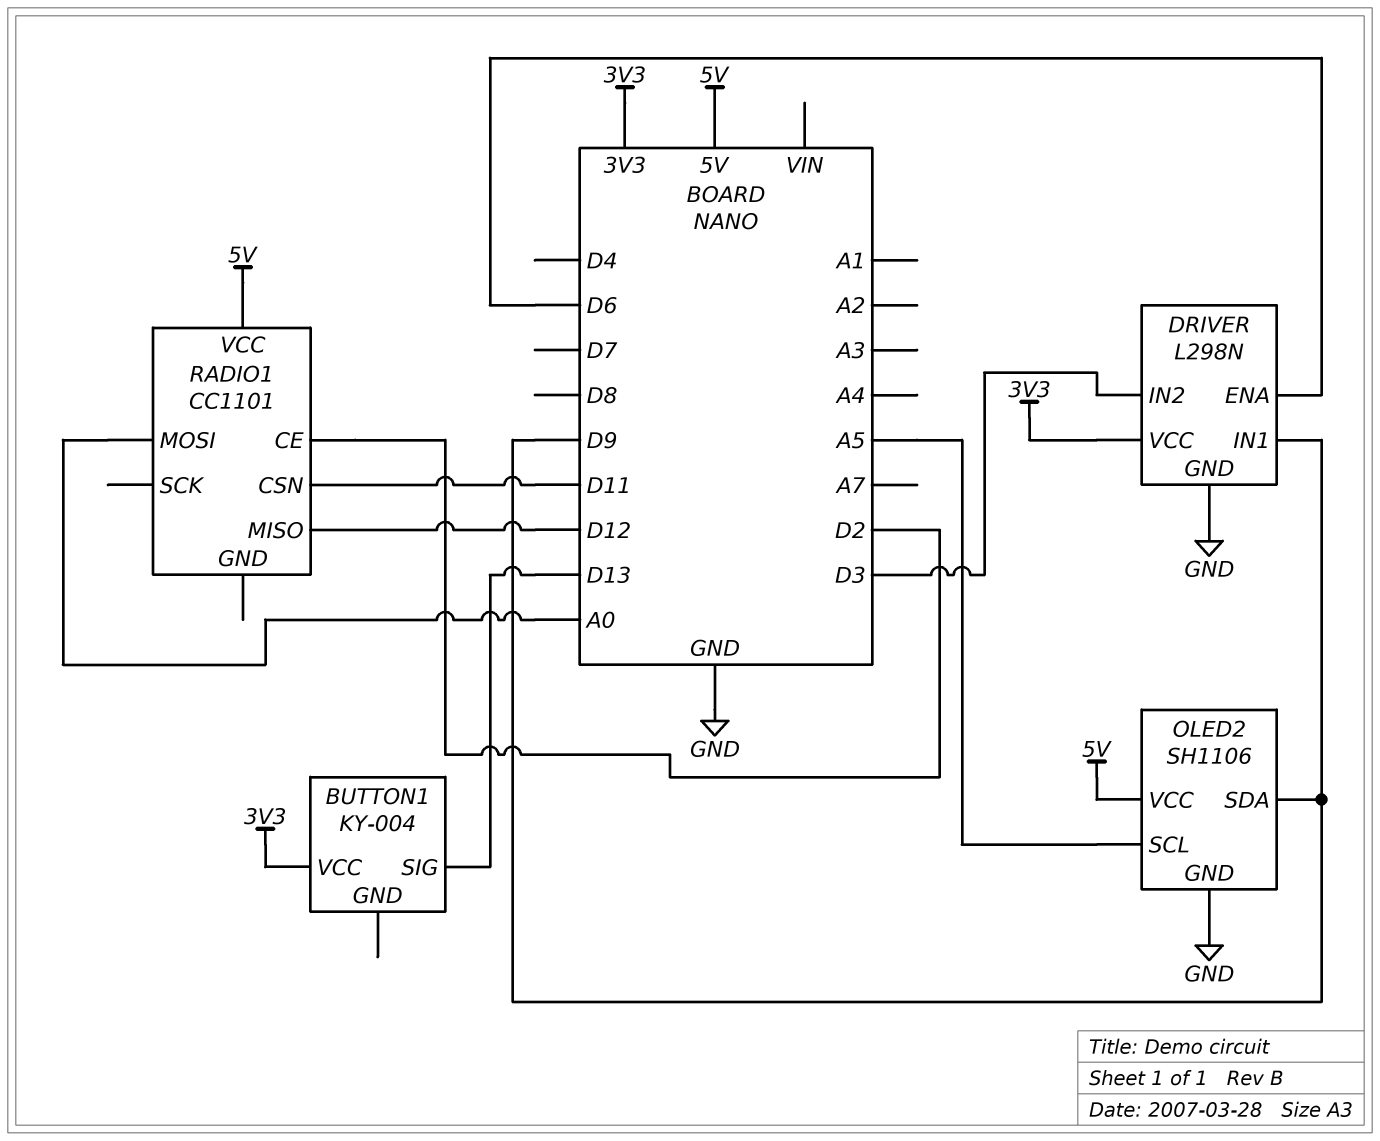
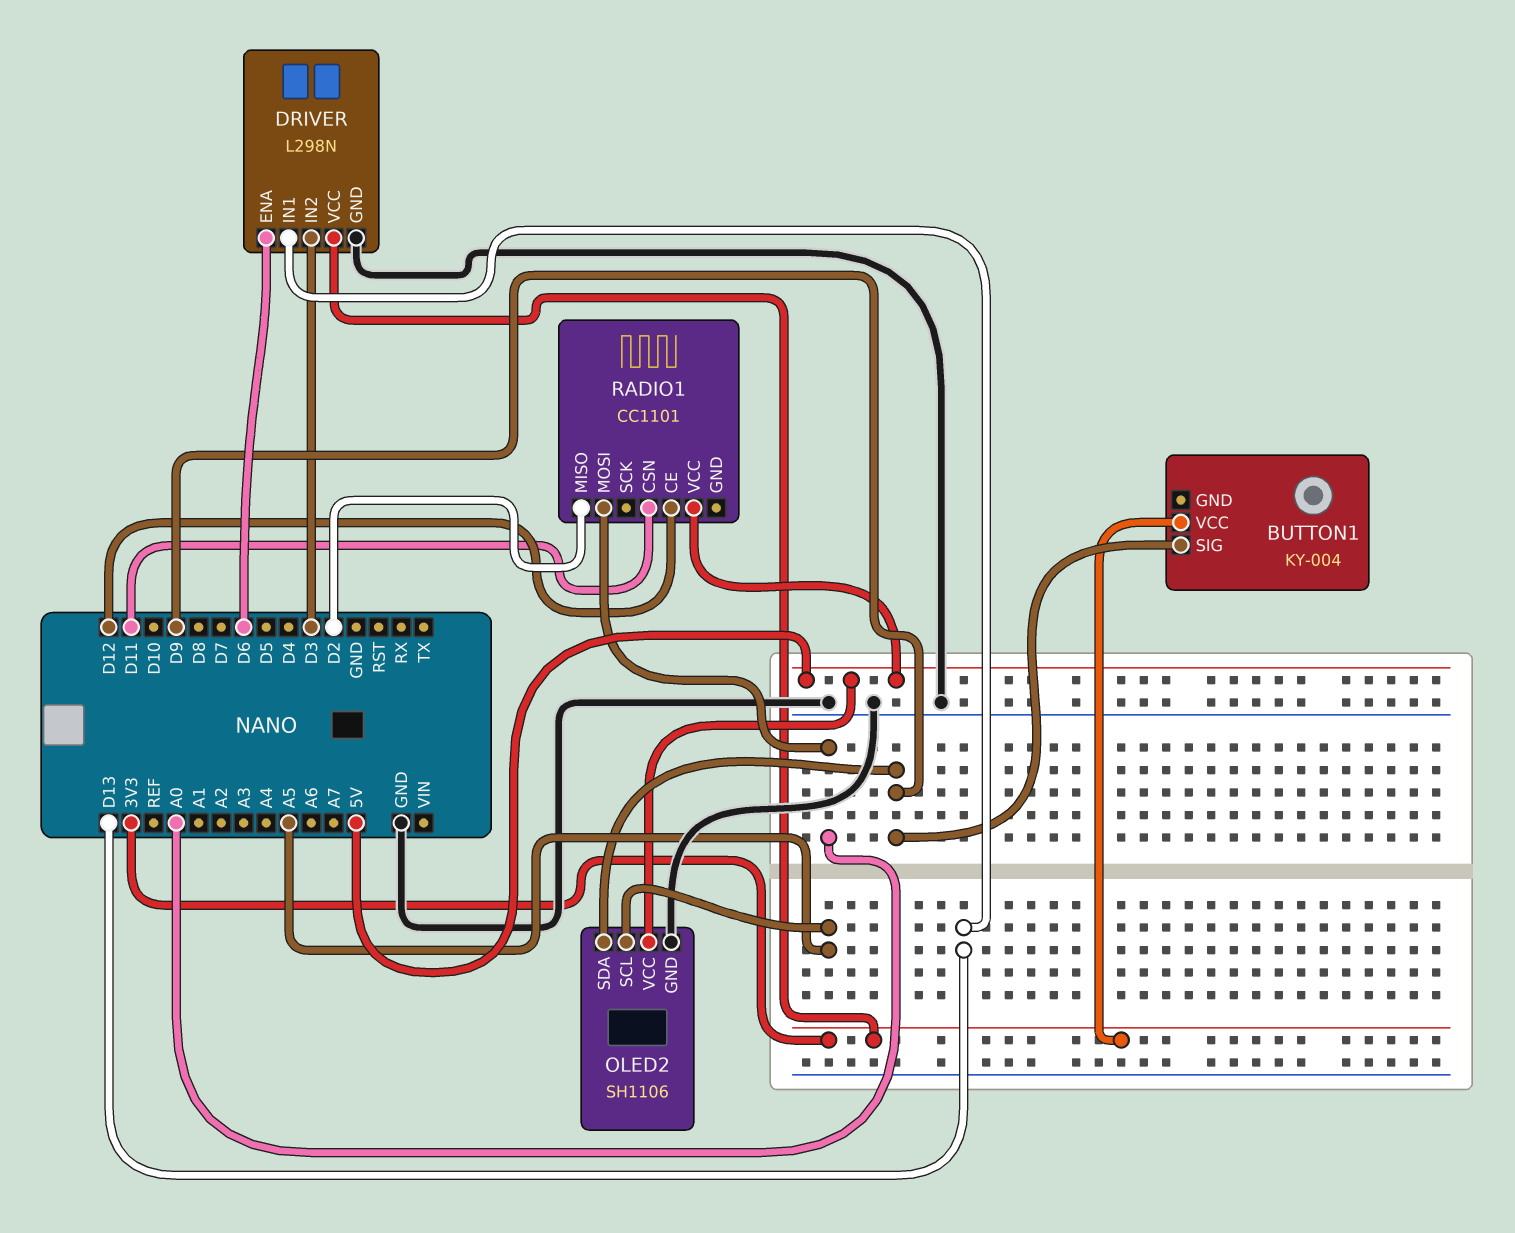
BUTTON1 pin SIG: D13 -> D9
DRIVER pin IN1: D9 -> D13
RADIO1 pin CE: D2 -> D12
RADIO1 pin MISO: D12 -> D2

